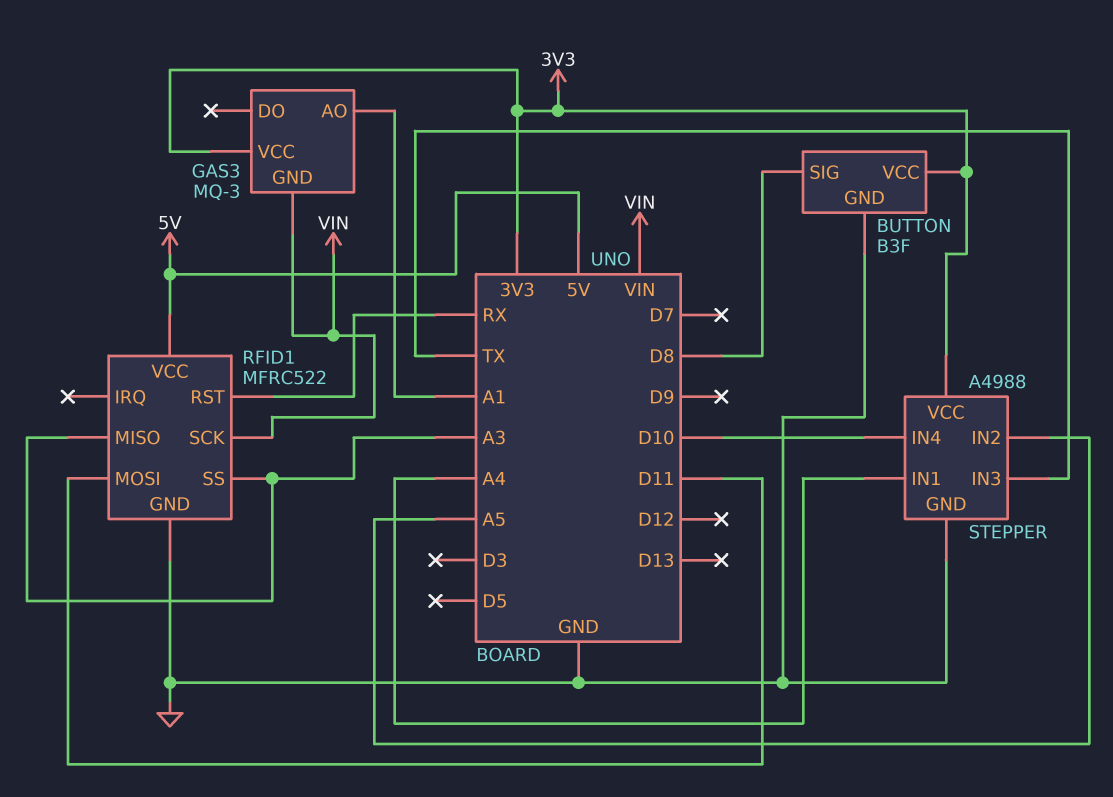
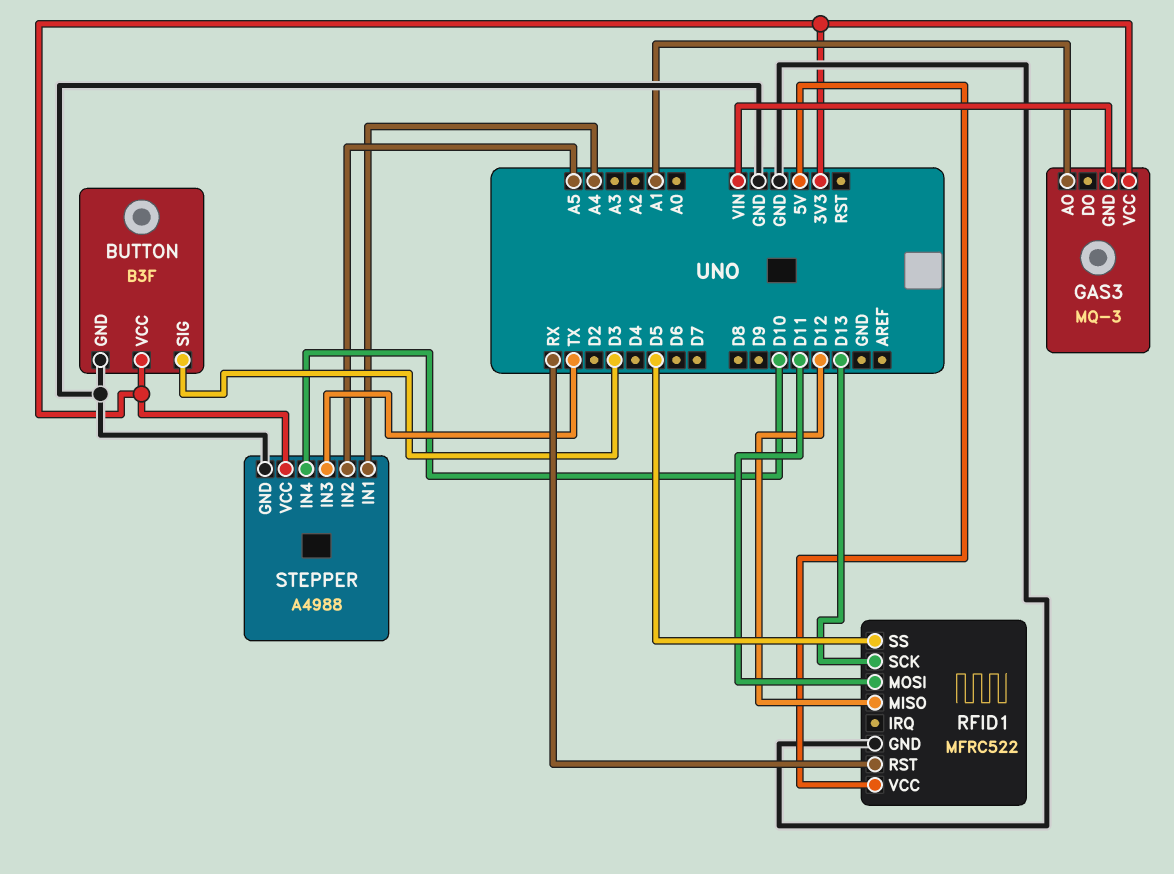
BUTTON pin SIG: D8 -> D3
RFID1 pin MISO: A3 -> D12
RFID1 pin SCK: VIN -> D13
RFID1 pin SS: A3 -> D5

